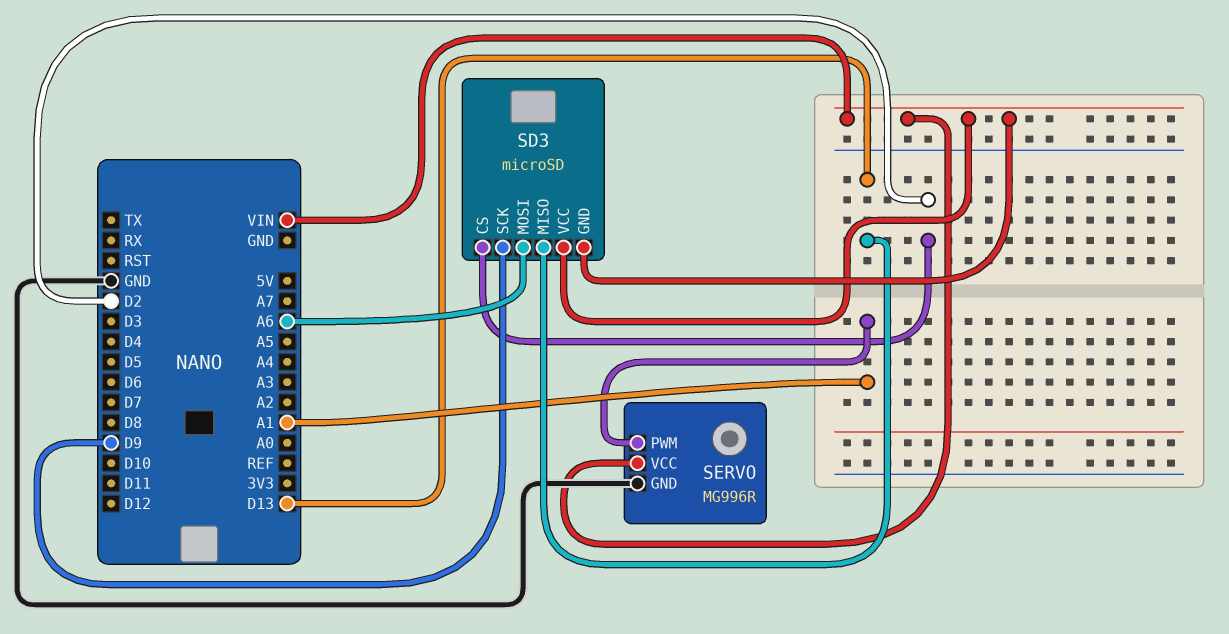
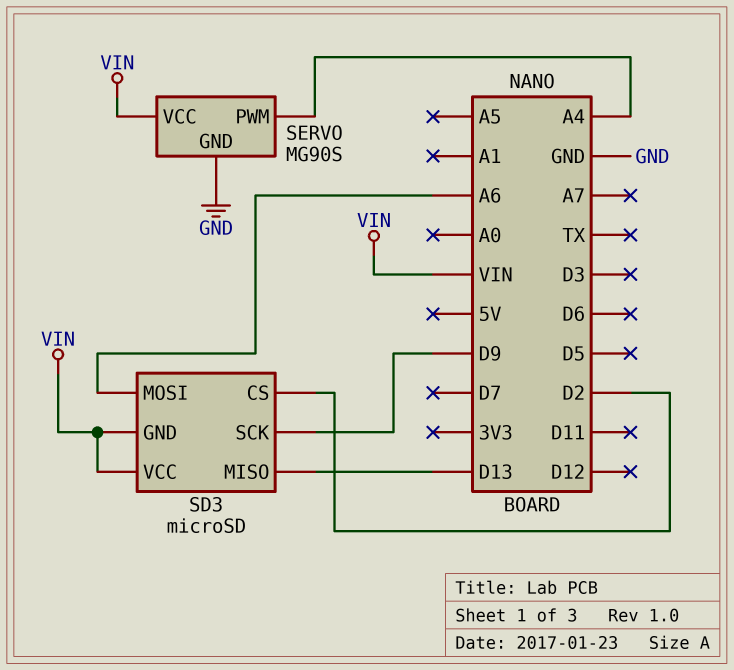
SERVO: MG996R -> MG90S
SERVO pin PWM: A1 -> A4

